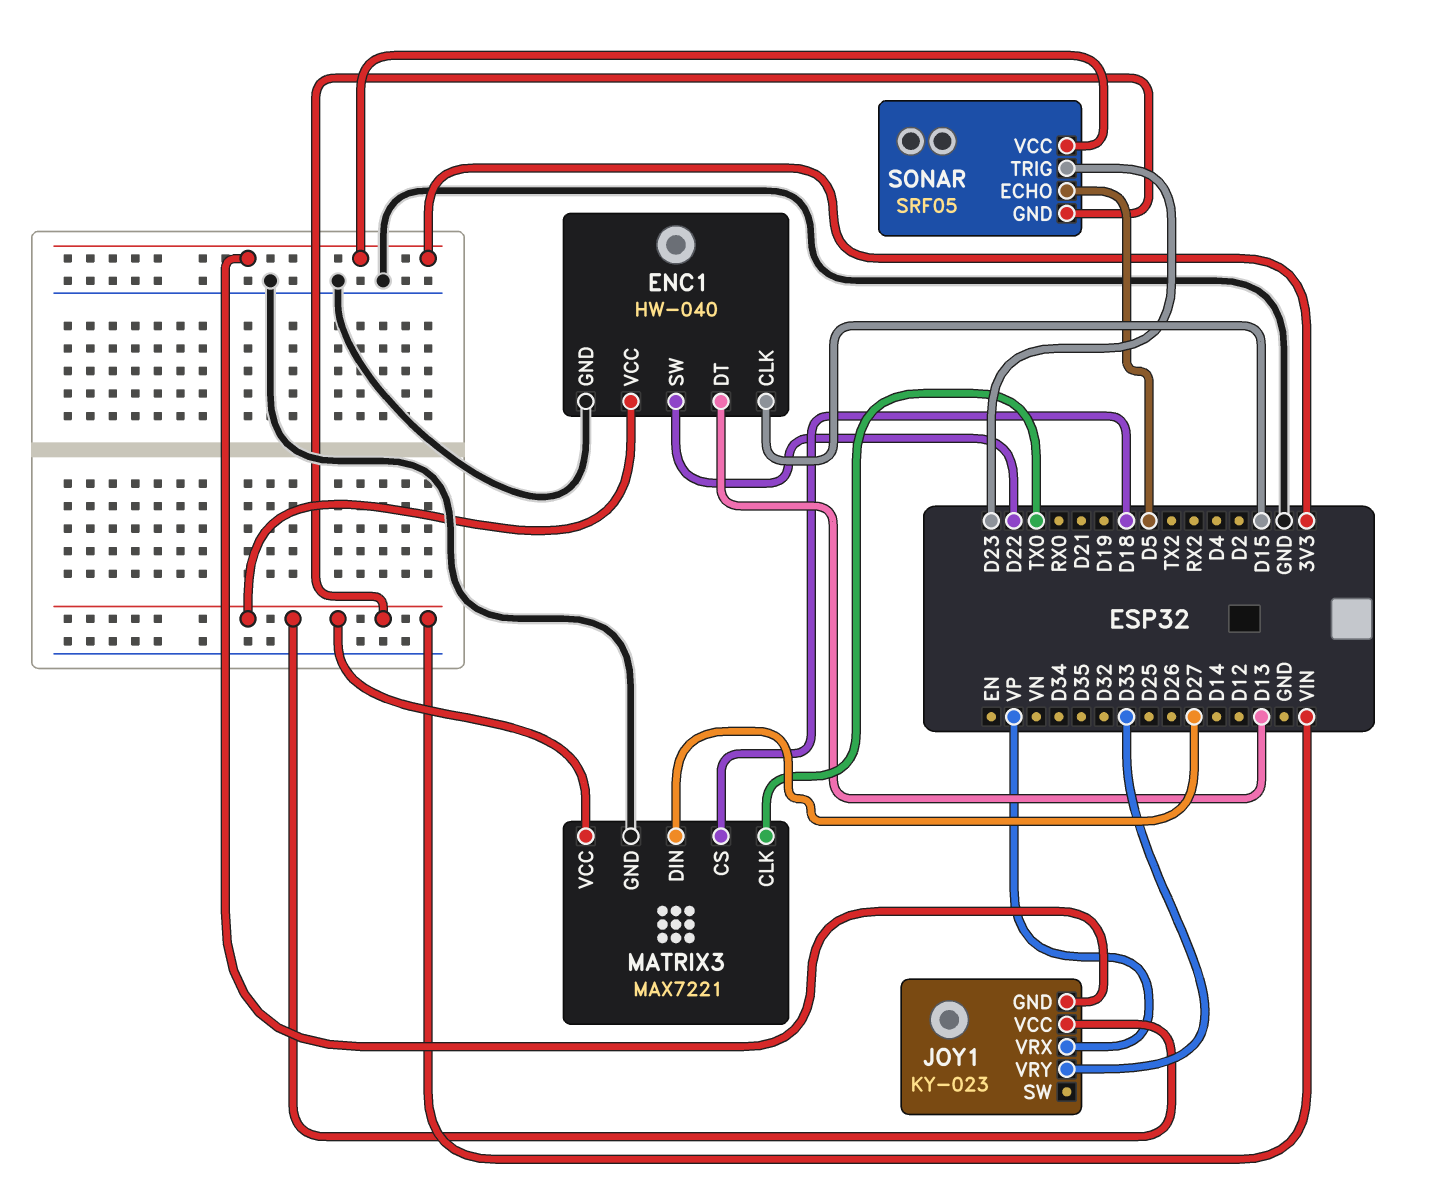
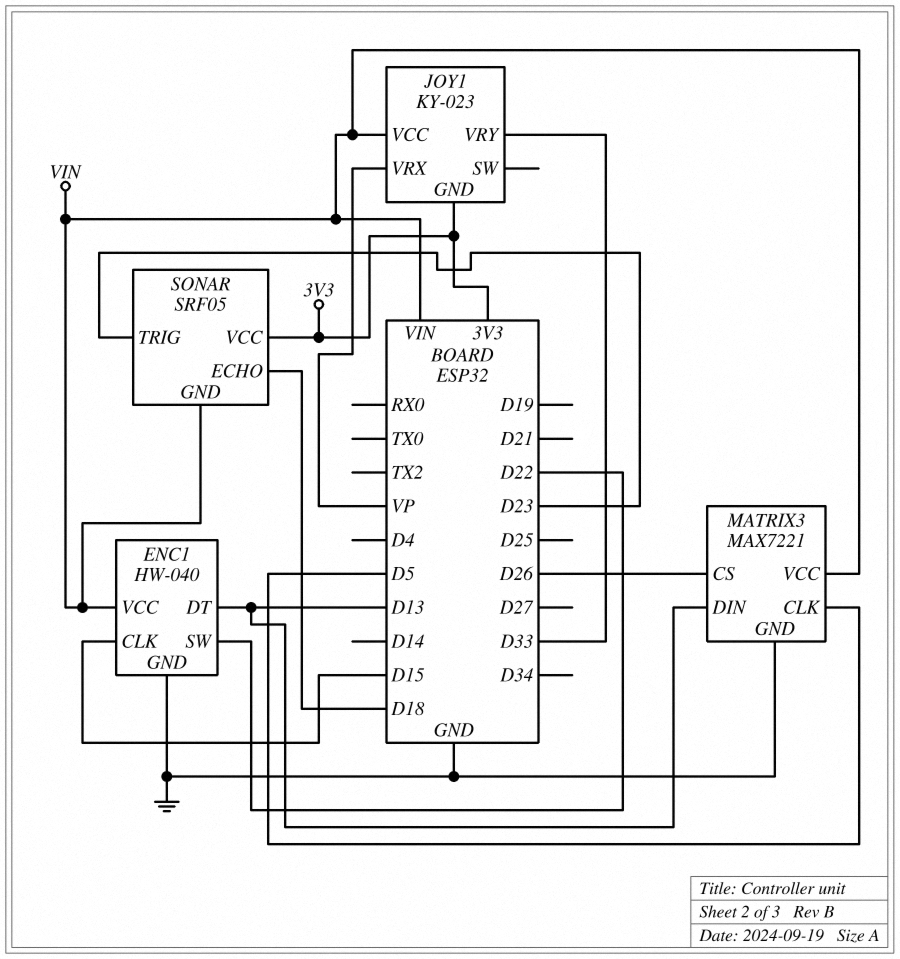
MATRIX3 pin CLK: TX0 -> D5
MATRIX3 pin CS: D18 -> D26
MATRIX3 pin DIN: D27 -> D13
SONAR pin ECHO: D5 -> D18

